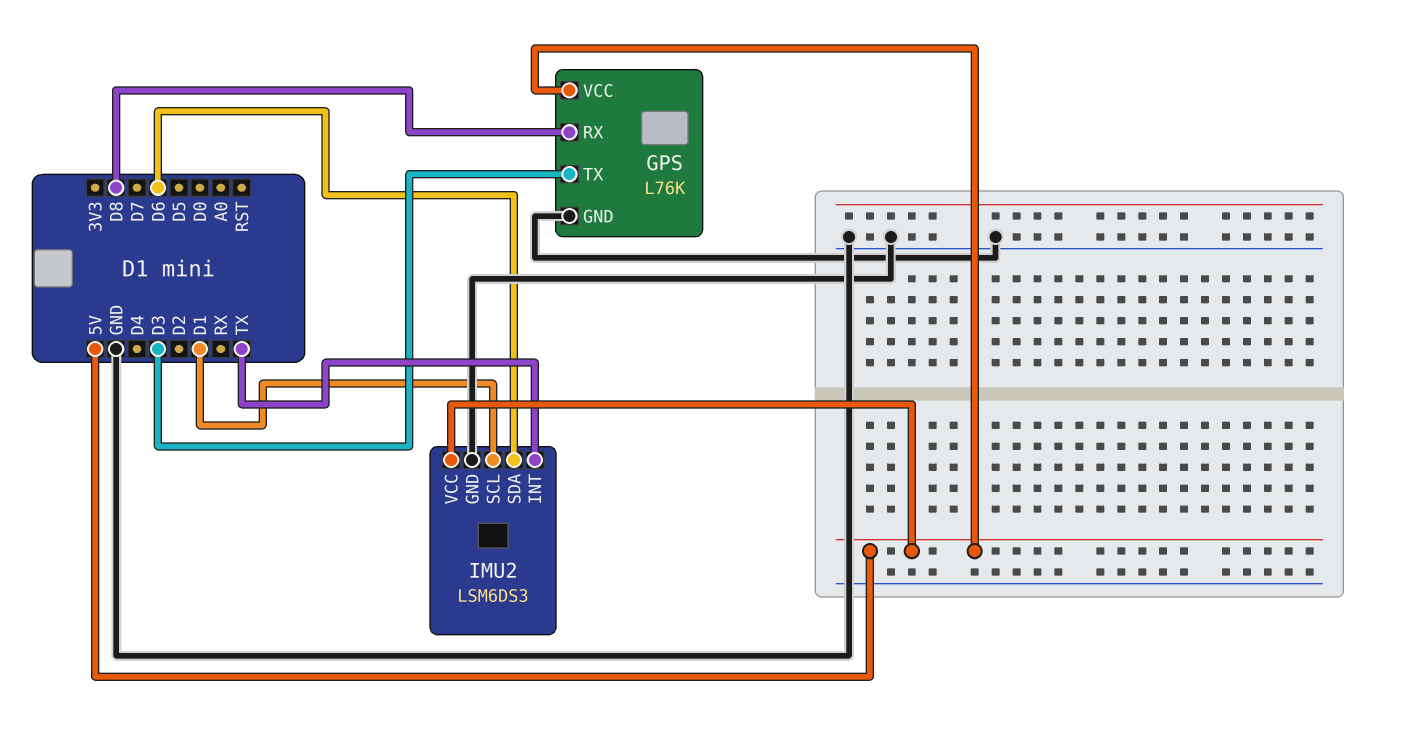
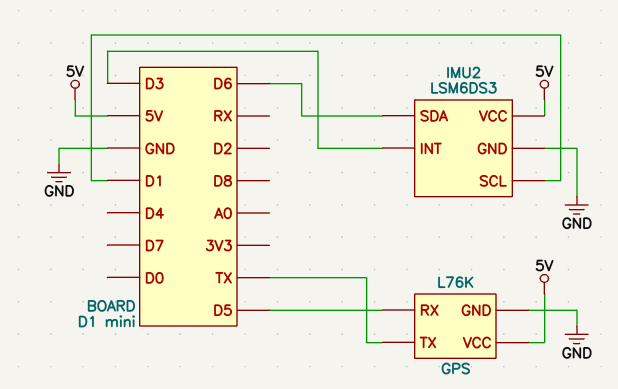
GPS pin RX: D8 -> D5
GPS pin TX: D3 -> TX
IMU2 pin INT: TX -> D3

